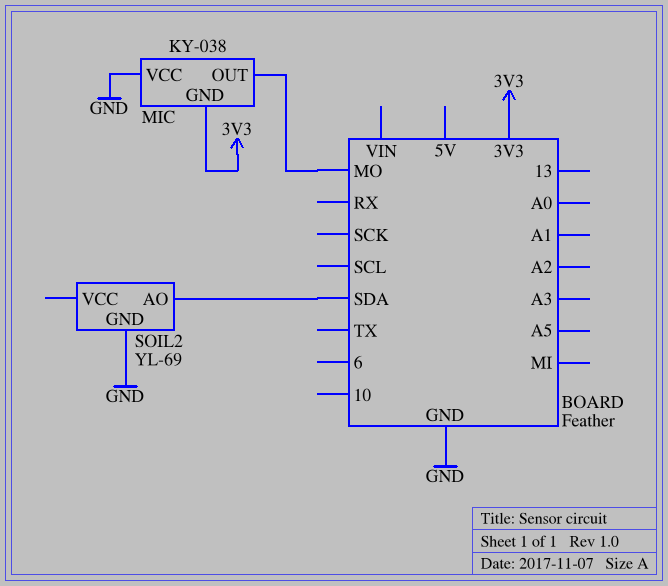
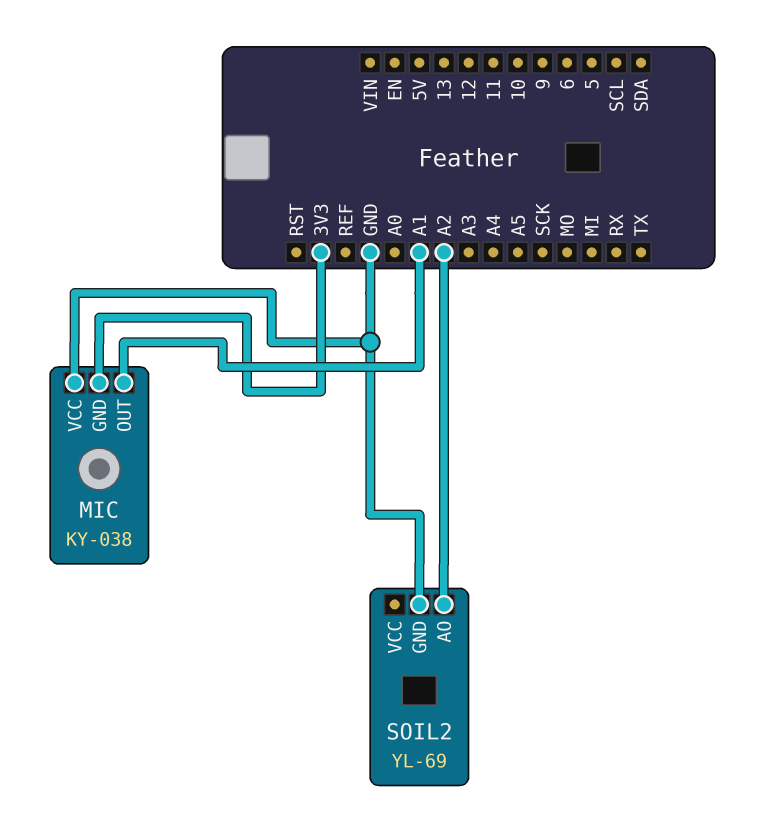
MIC pin OUT: MO -> A1
SOIL2 pin AO: SDA -> A2

